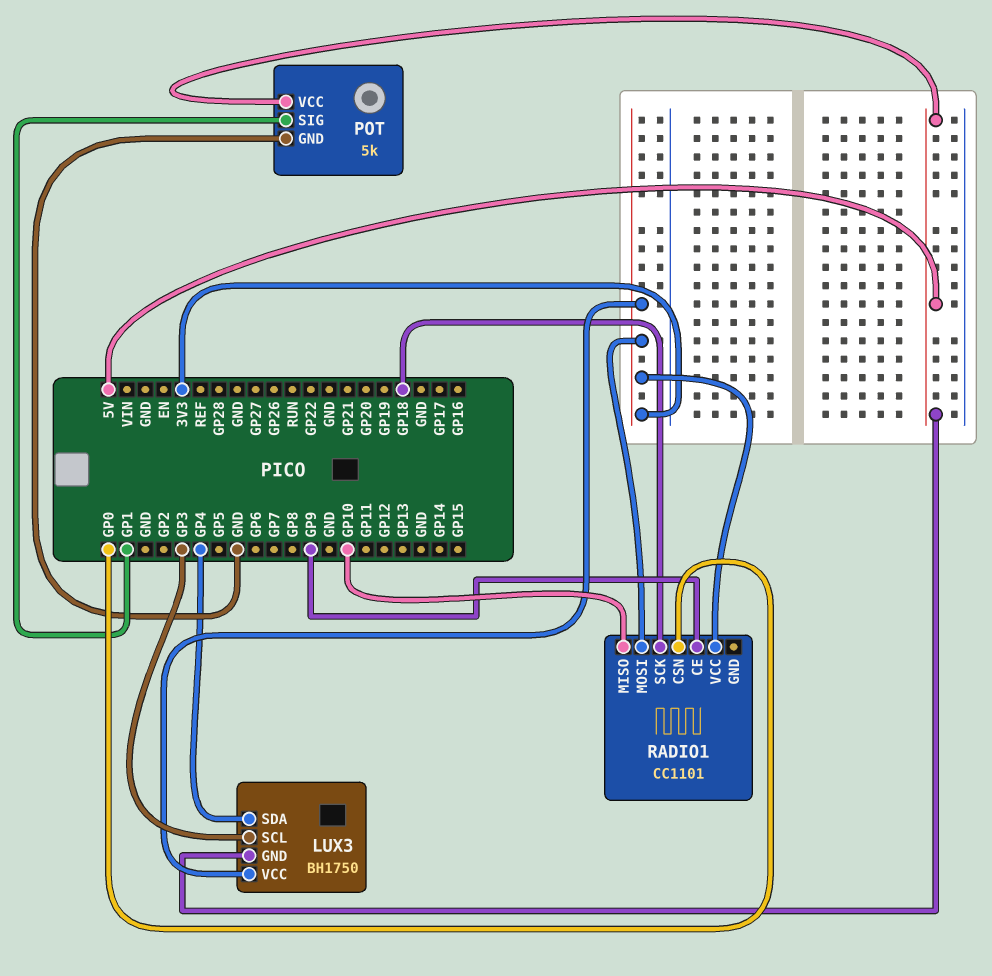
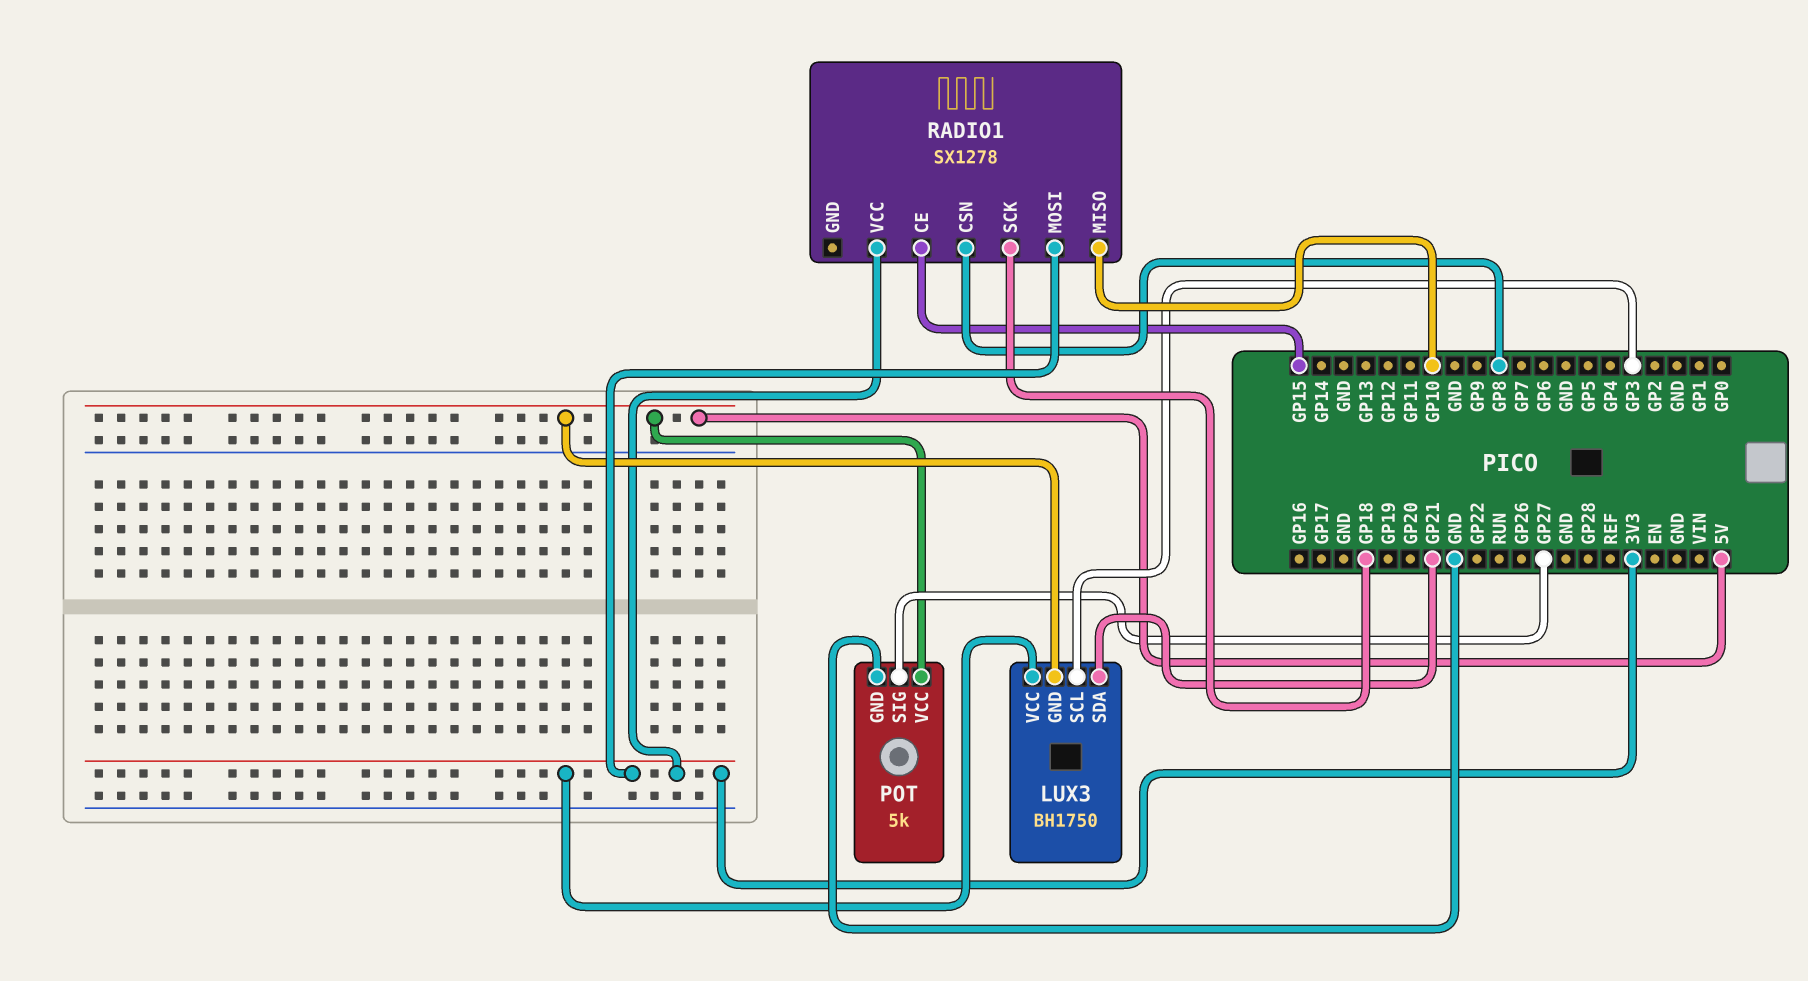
LUX3 pin SDA: GP4 -> GP21
POT pin SIG: GP1 -> GP27
RADIO1: CC1101 -> SX1278
RADIO1 pin CE: GP9 -> GP15
RADIO1 pin CSN: GP0 -> GP8

